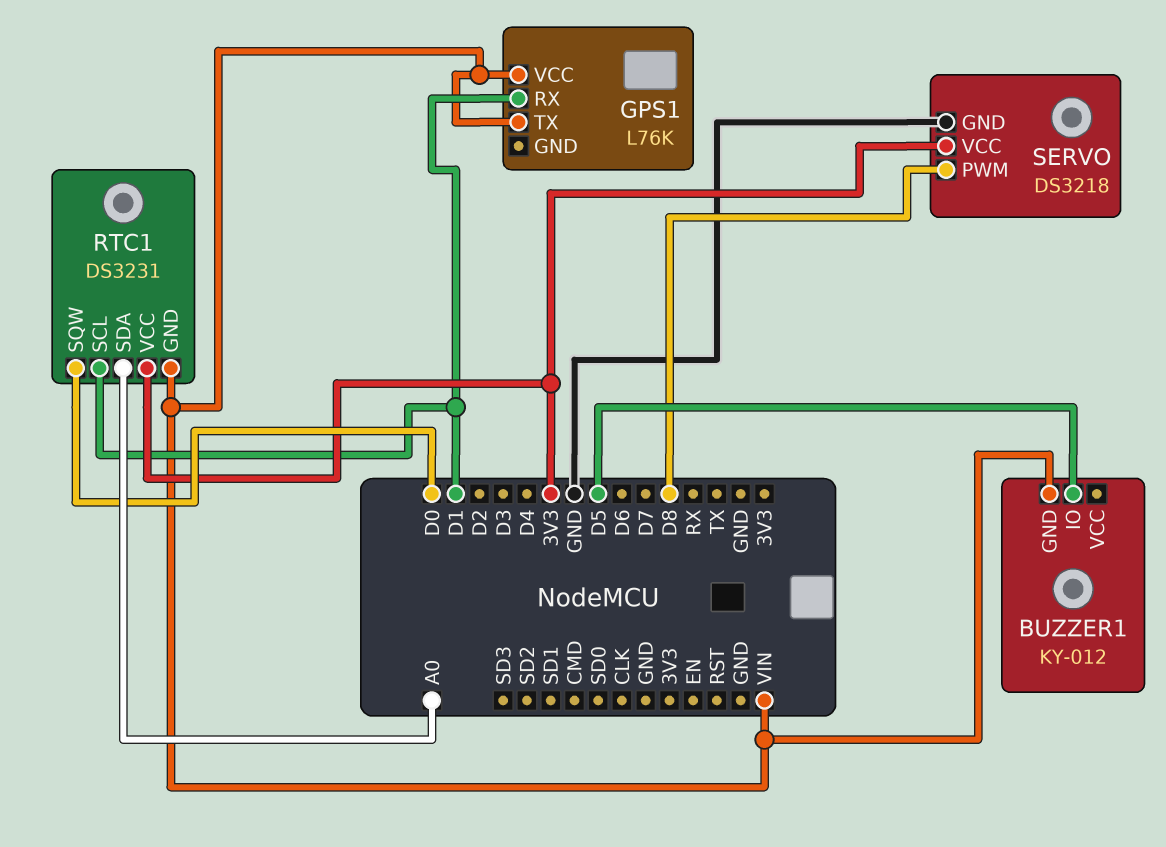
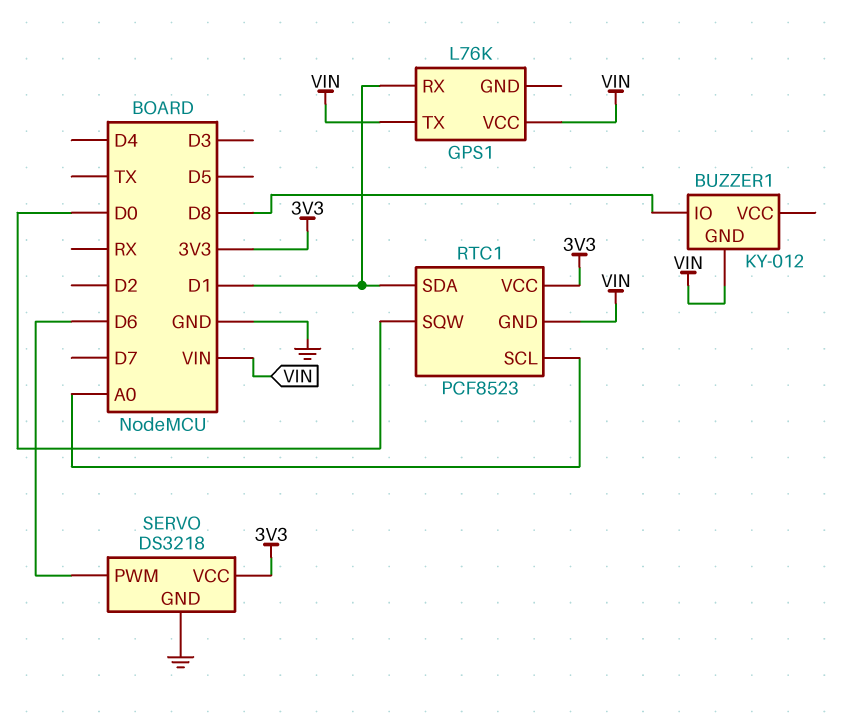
BUZZER1 pin IO: D5 -> D8
RTC1: DS3231 -> PCF8523
RTC1 pin SCL: D1 -> A0
RTC1 pin SDA: A0 -> D1
SERVO pin PWM: D8 -> D6

